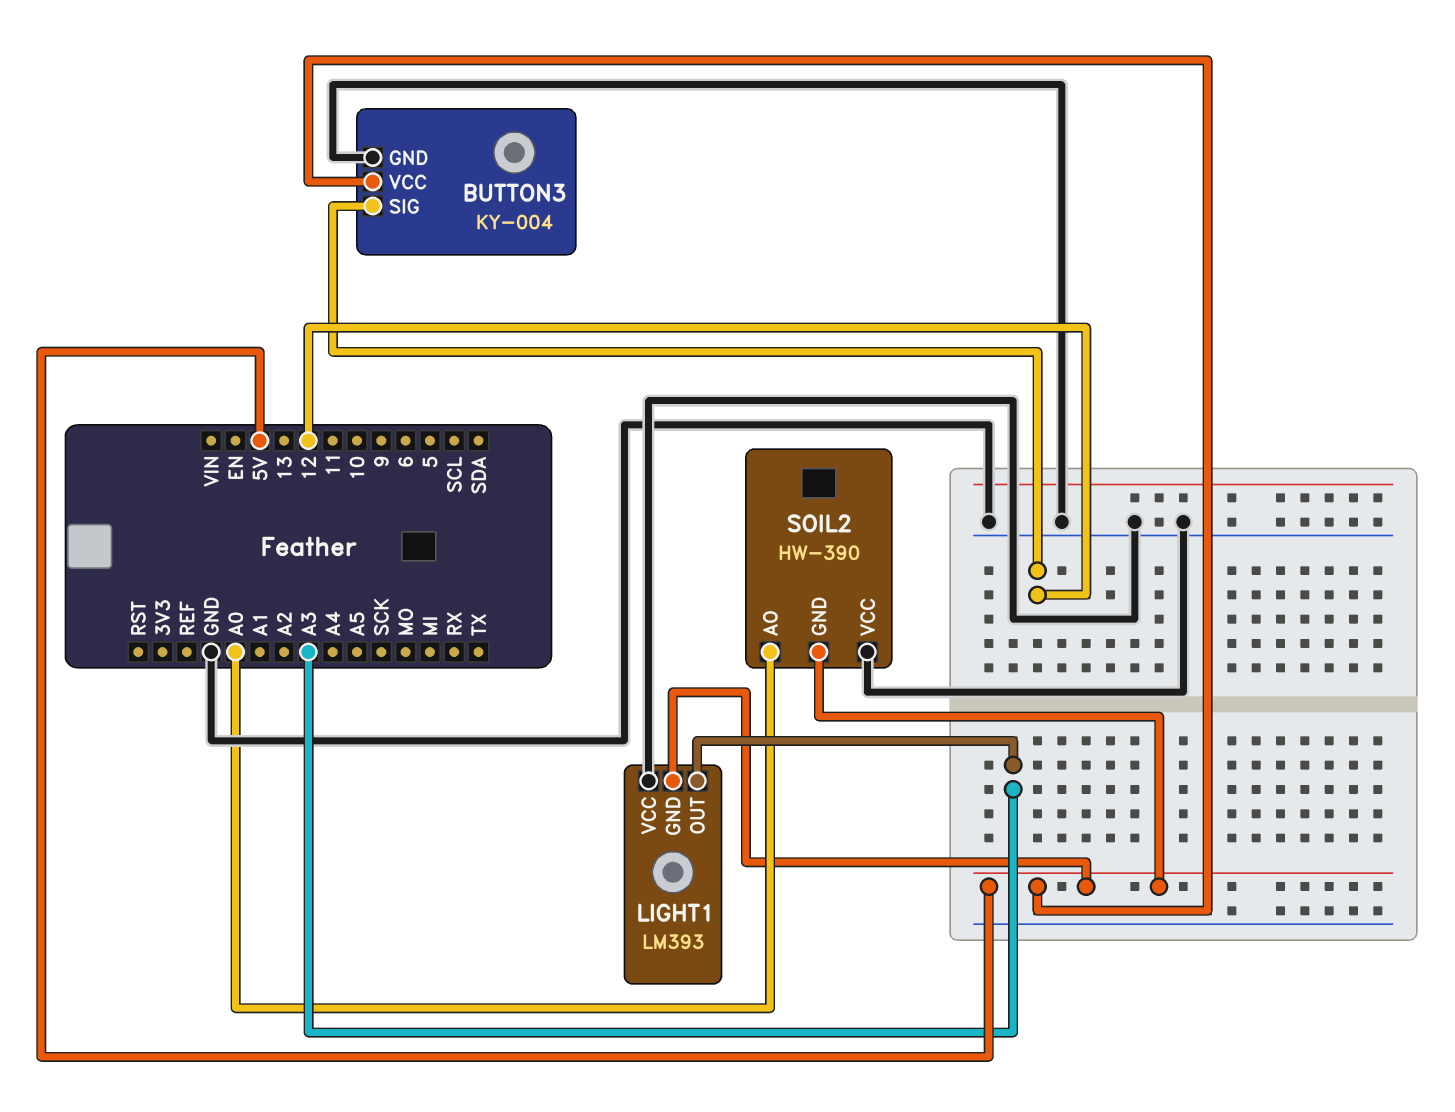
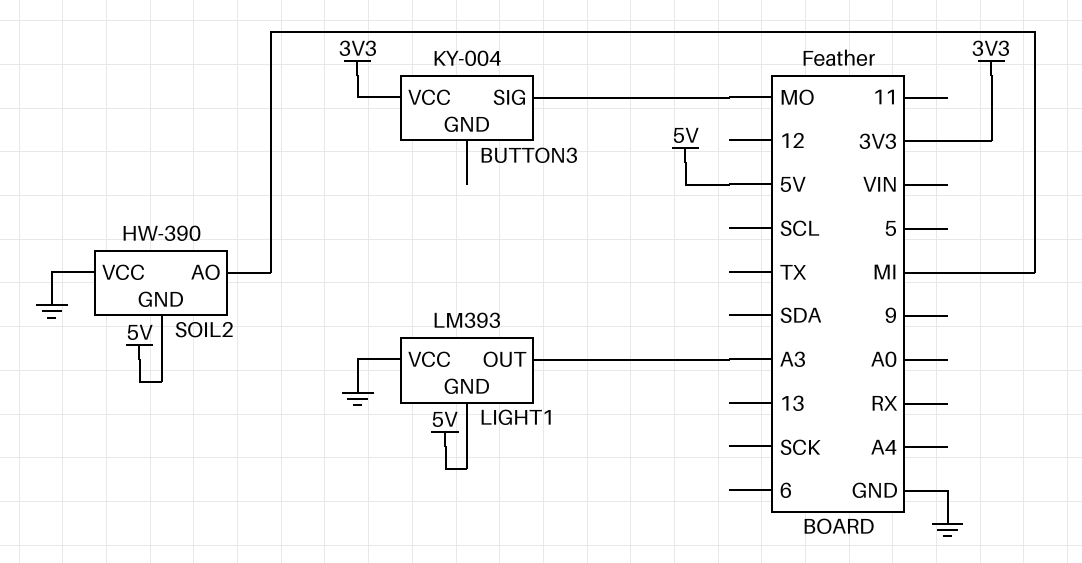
BUTTON3 pin GND: GND -> none
BUTTON3 pin SIG: 12 -> MO
BUTTON3 pin VCC: 5V -> 3V3
SOIL2 pin AO: A0 -> MI

